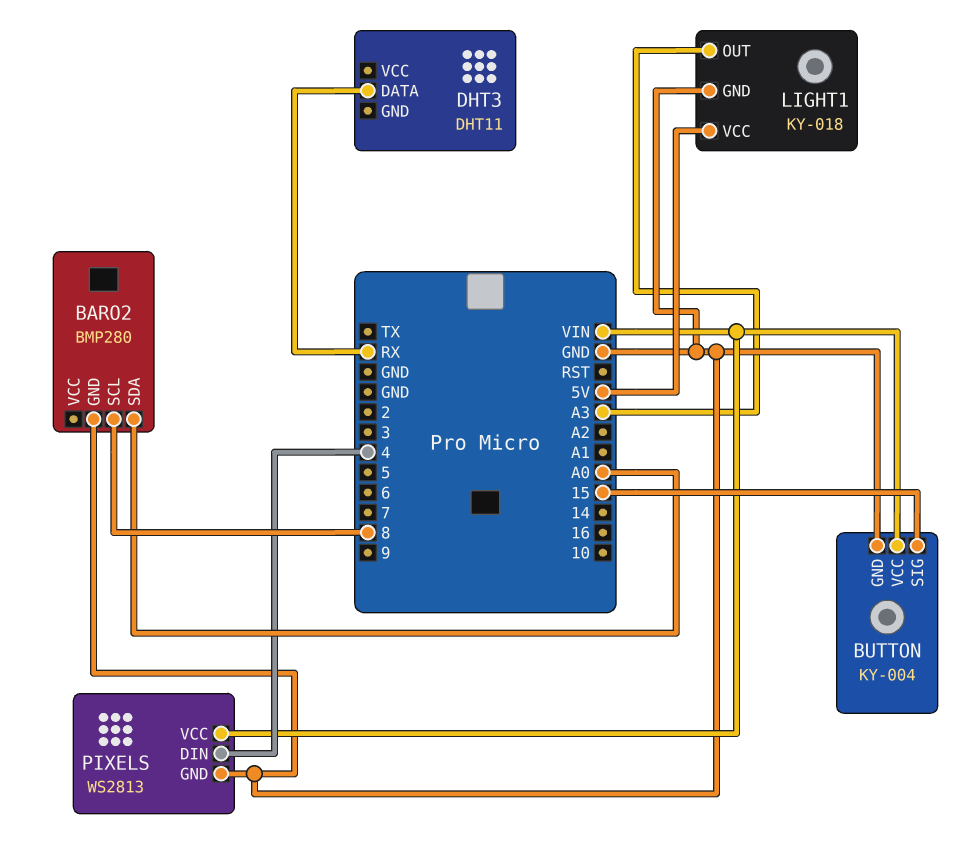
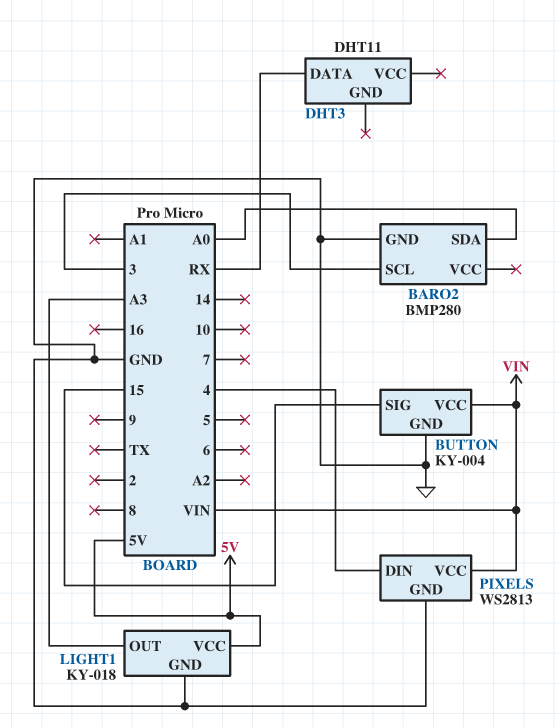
BARO2 pin SCL: 8 -> 3

